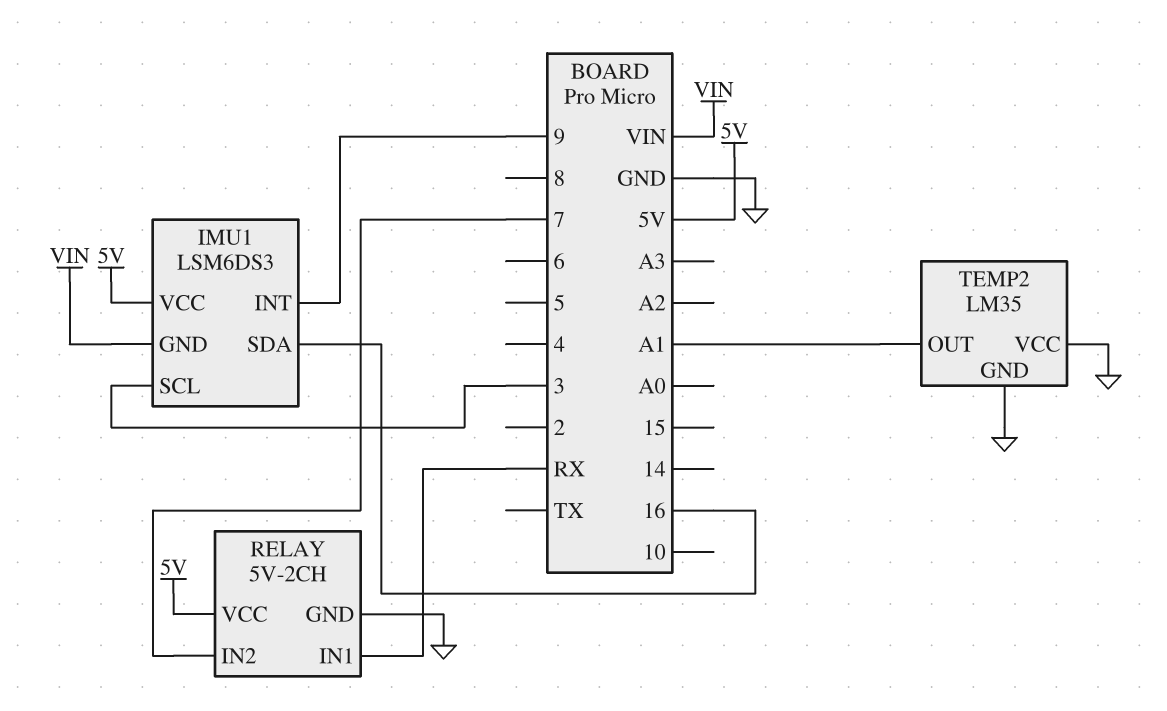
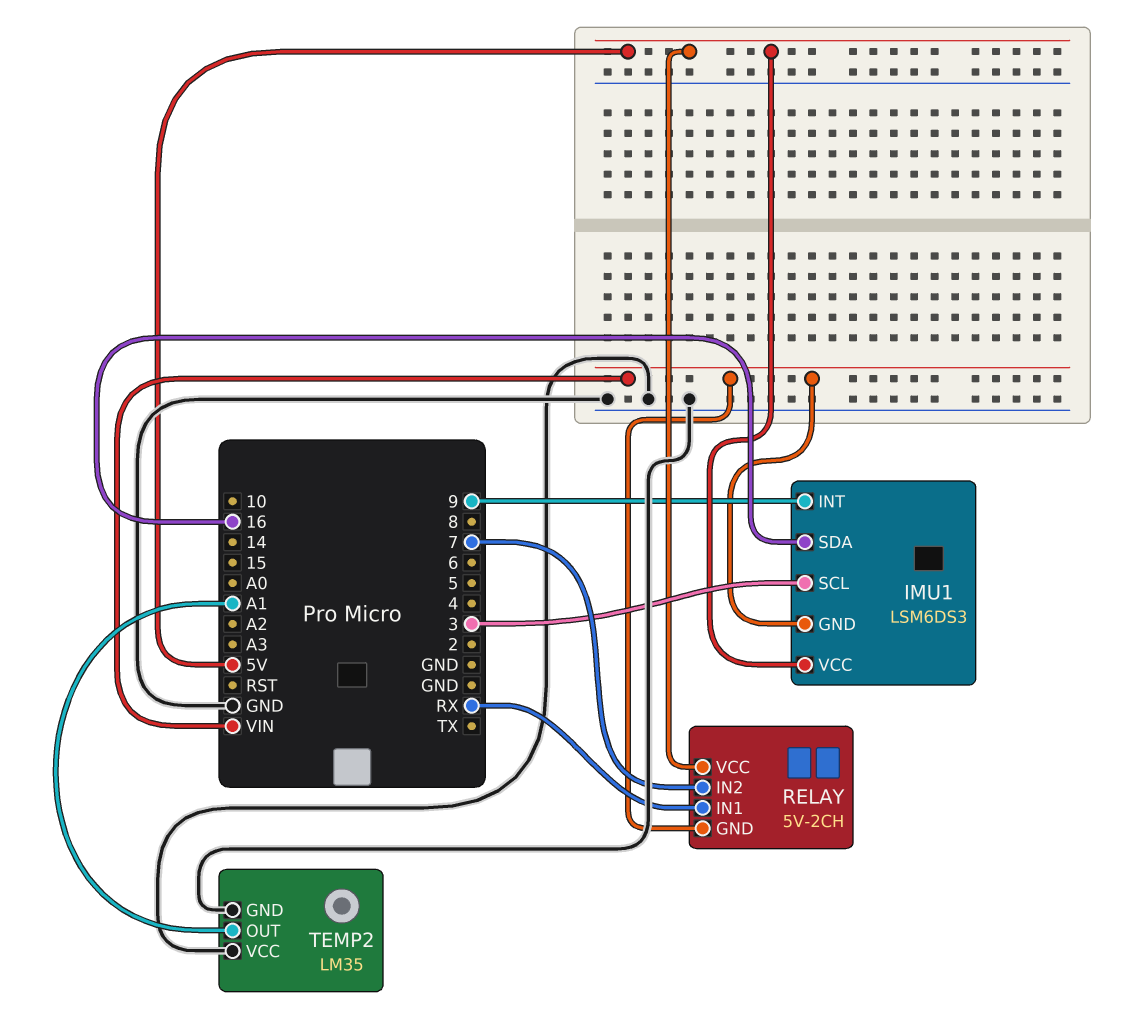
RELAY pin GND: GND -> VIN

